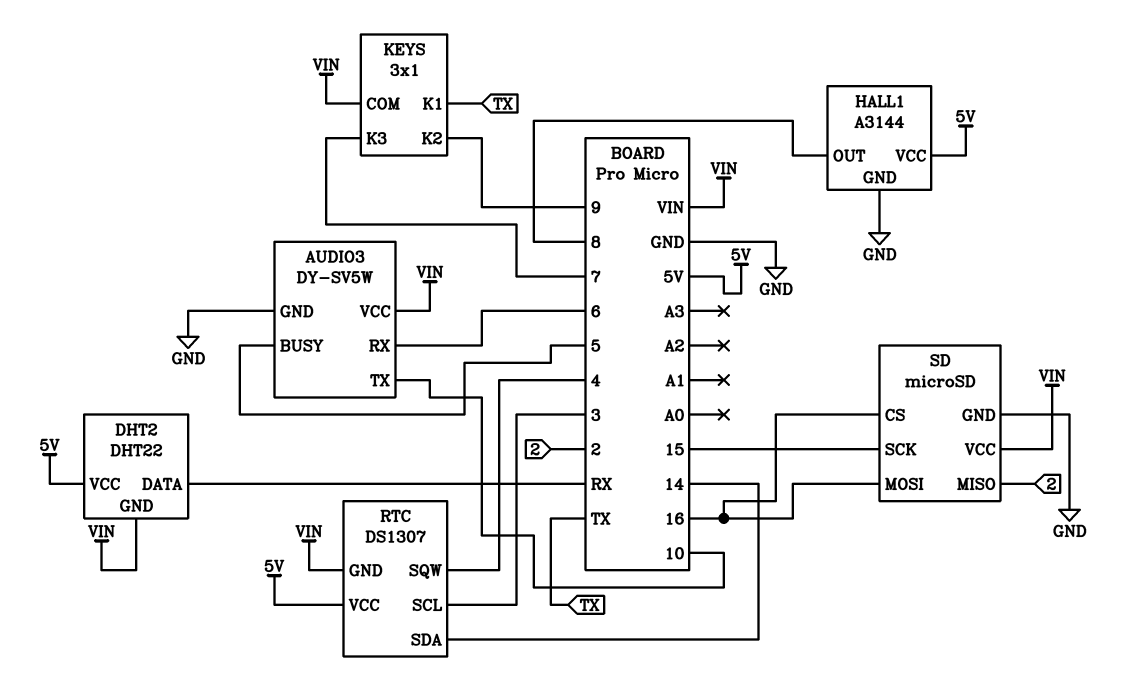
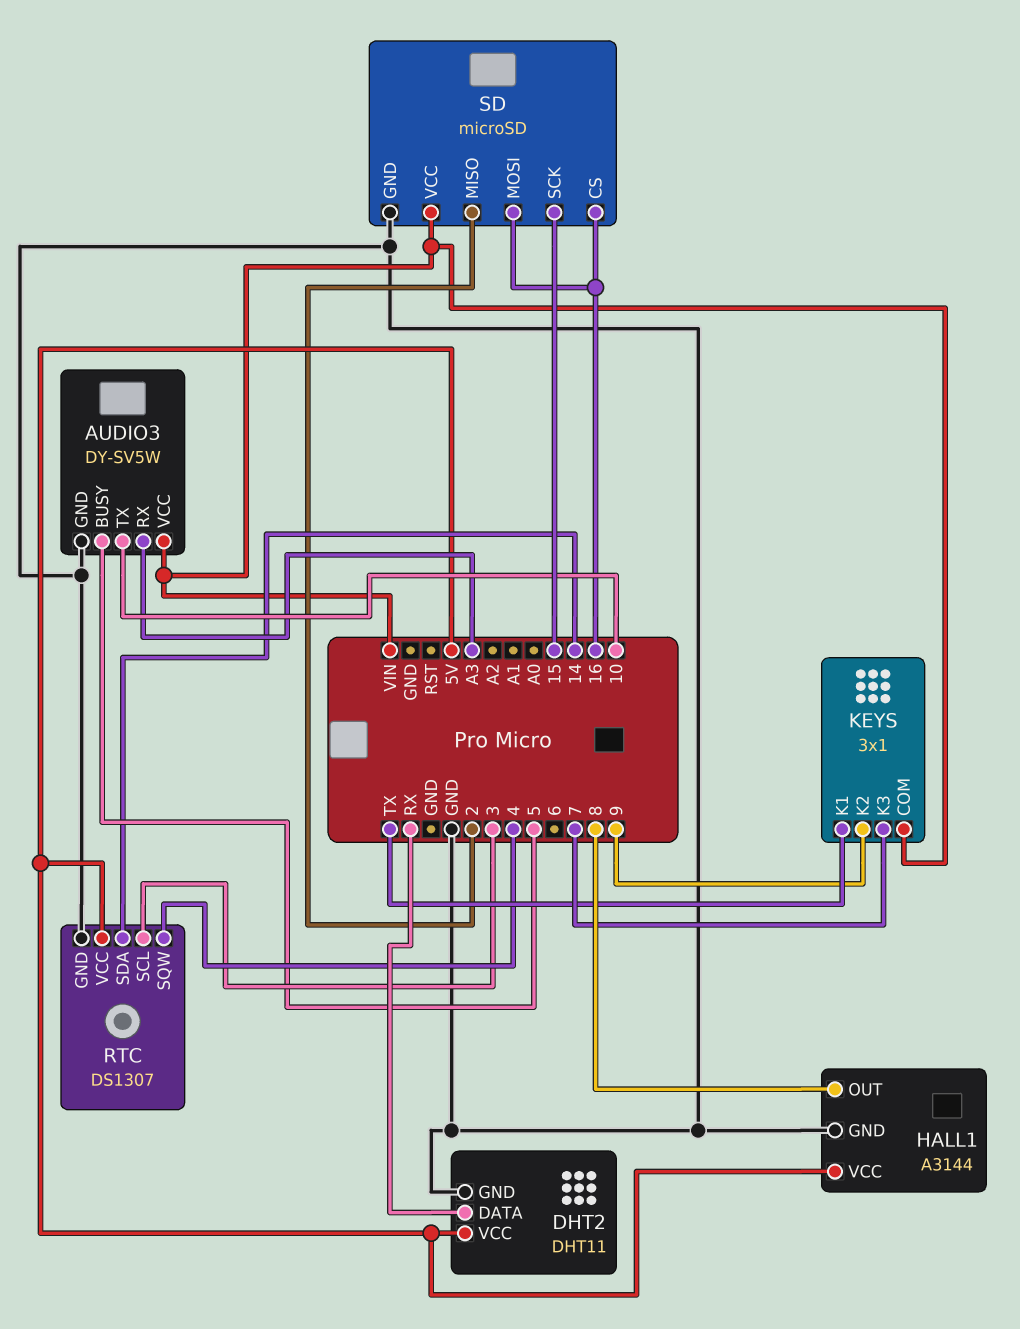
AUDIO3 pin RX: 6 -> A3
DHT2: DHT22 -> DHT11
DHT2 pin GND: VIN -> GND
RTC pin GND: VIN -> GND

